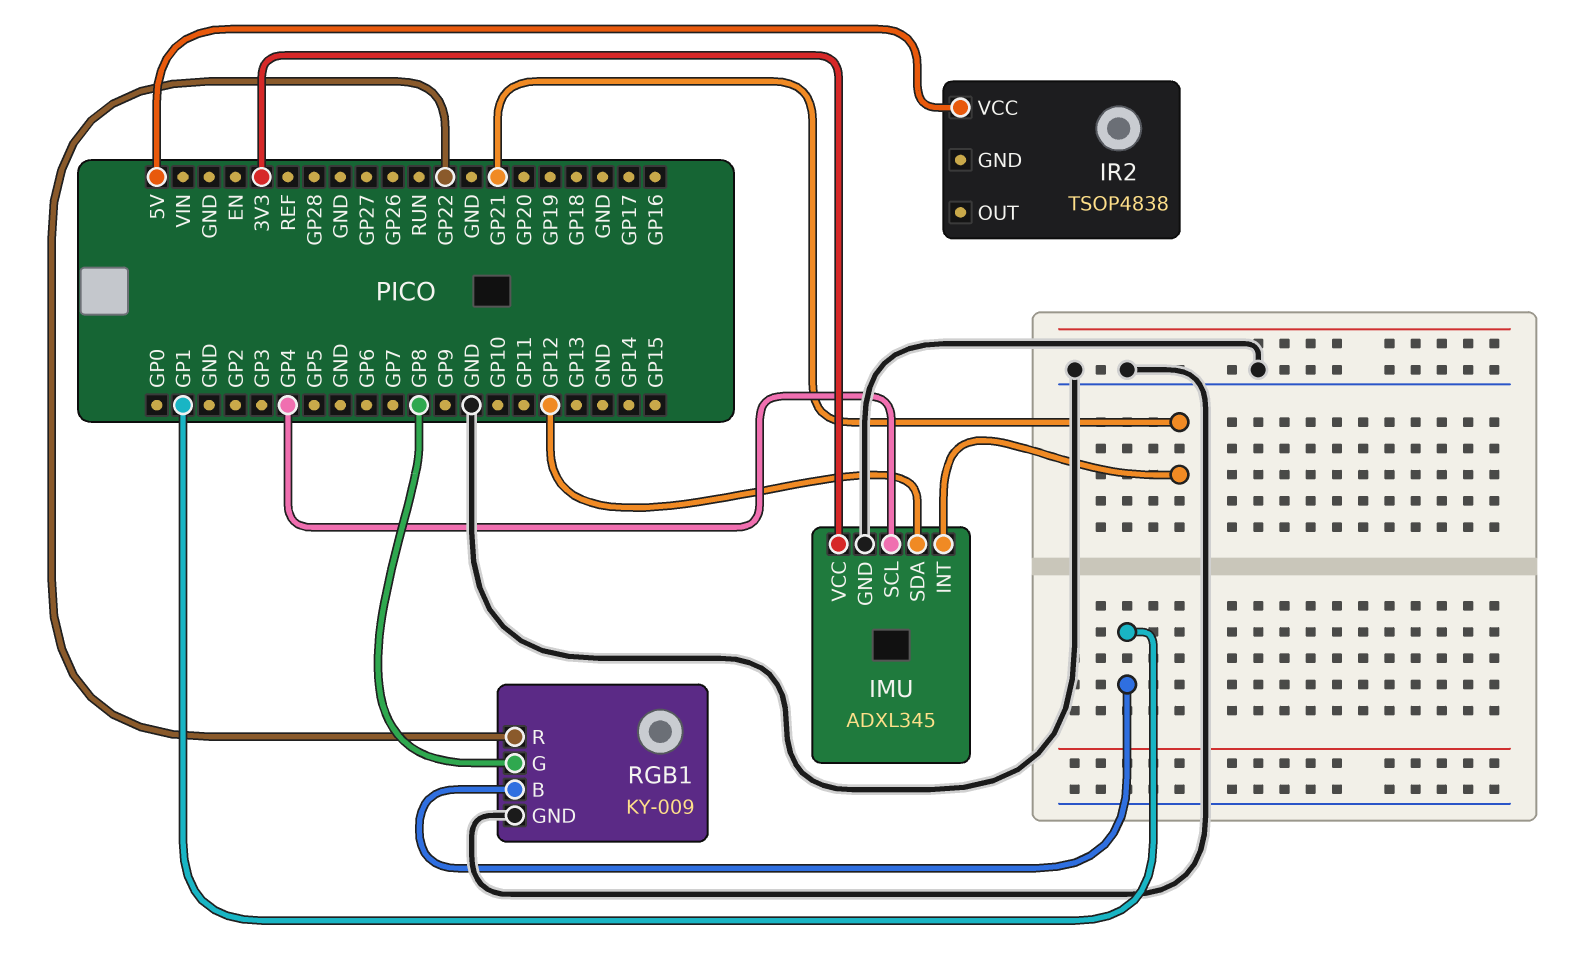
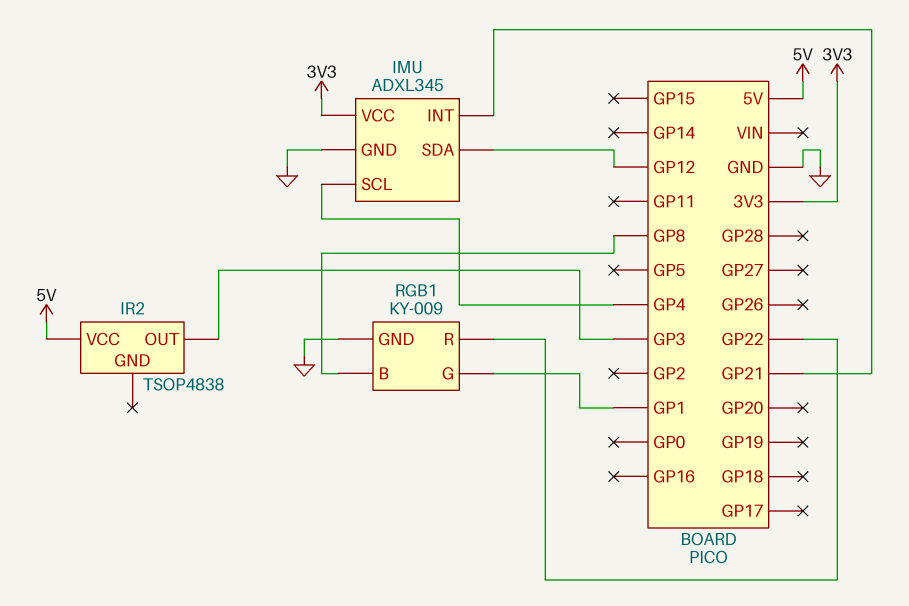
IR2 pin OUT: none -> GP3
RGB1 pin B: GP1 -> GP8
RGB1 pin G: GP8 -> GP1

